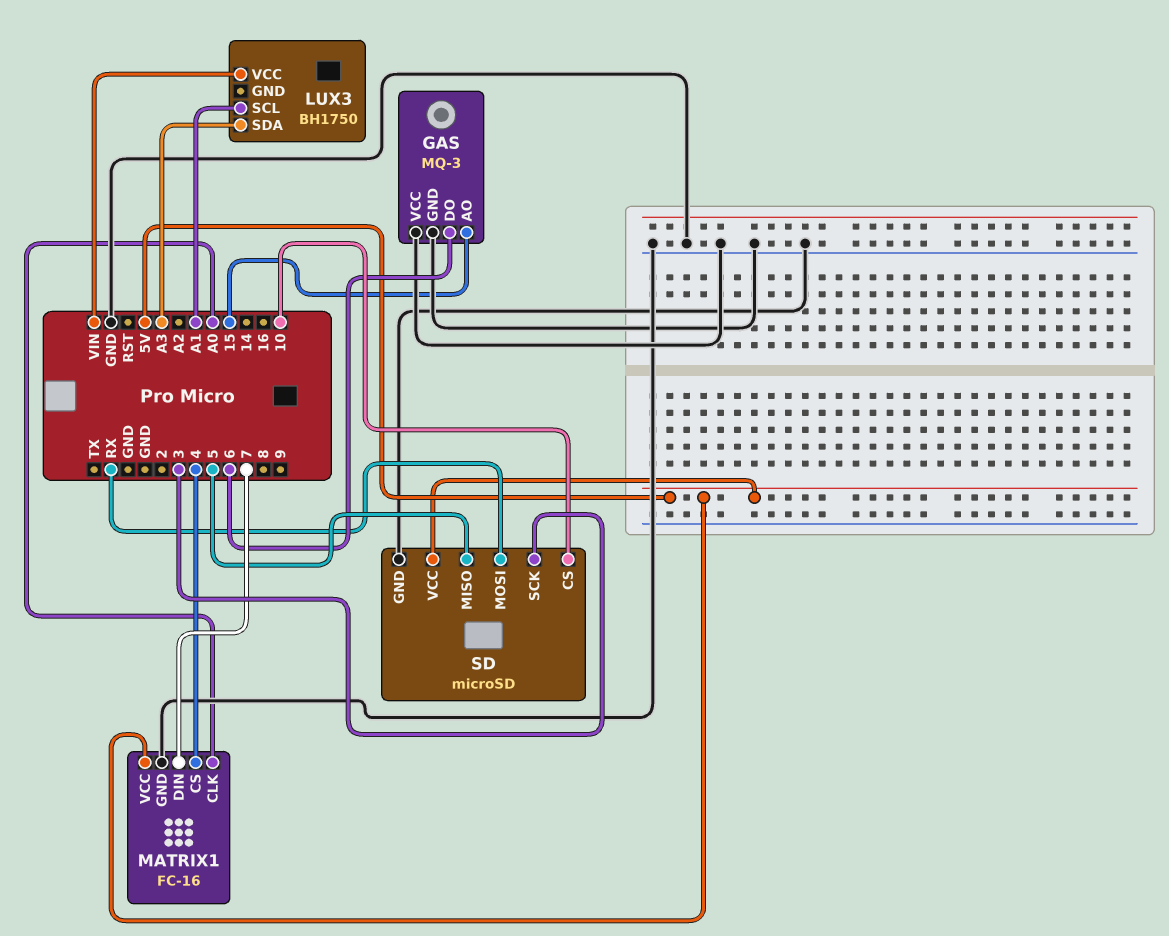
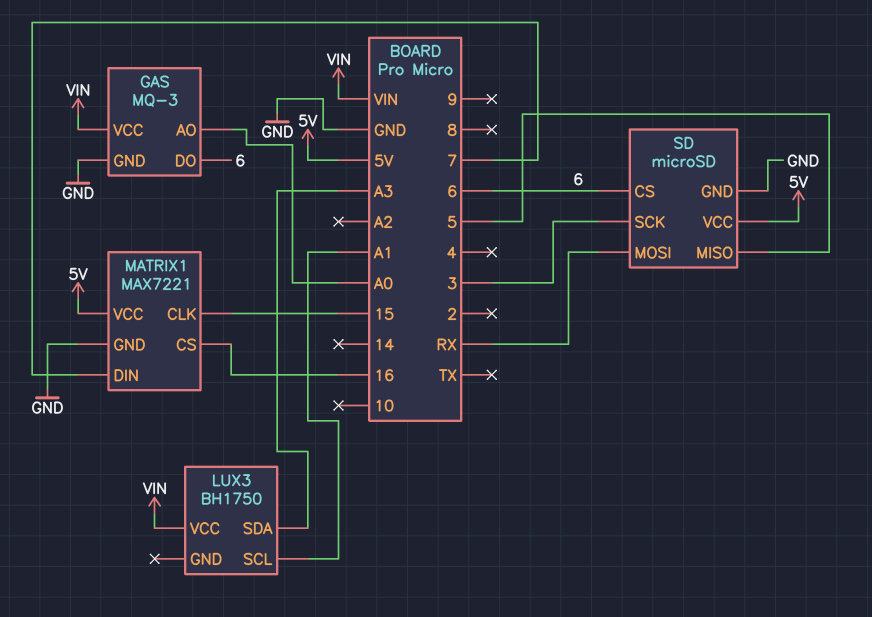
GAS pin AO: 15 -> A0
GAS pin VCC: GND -> VIN
MATRIX1: FC-16 -> MAX7221
MATRIX1 pin CLK: A0 -> 15
MATRIX1 pin CS: 4 -> 16
SD pin CS: 10 -> 6

